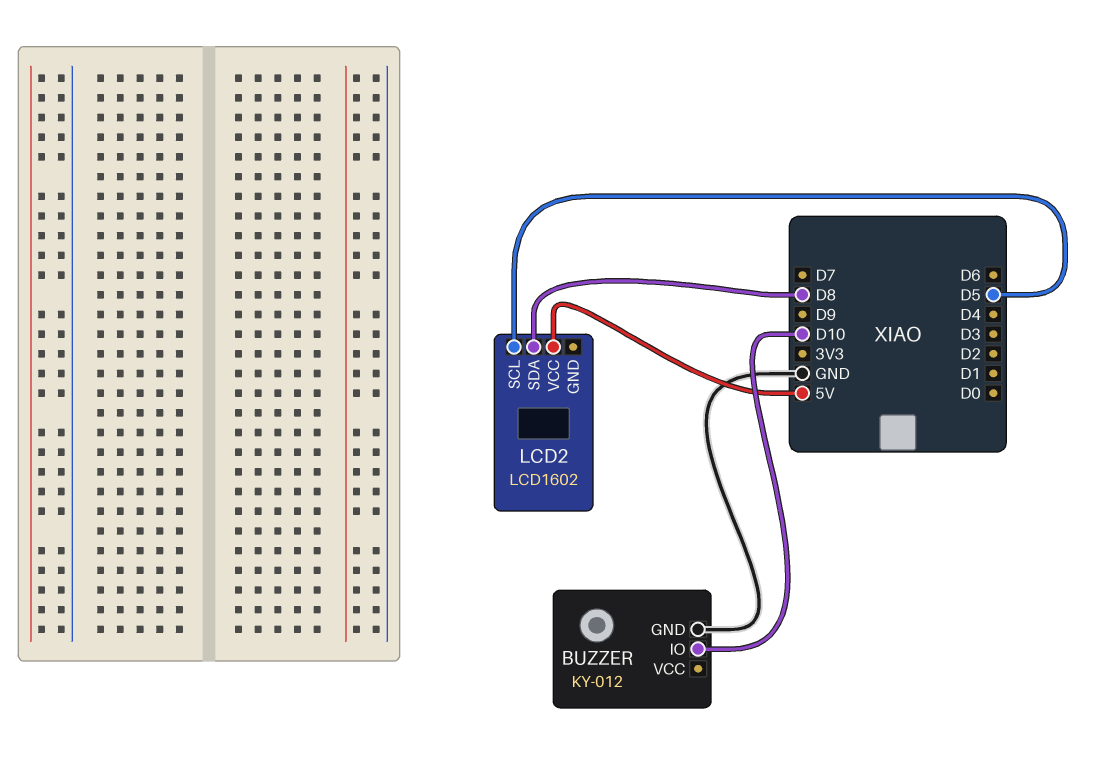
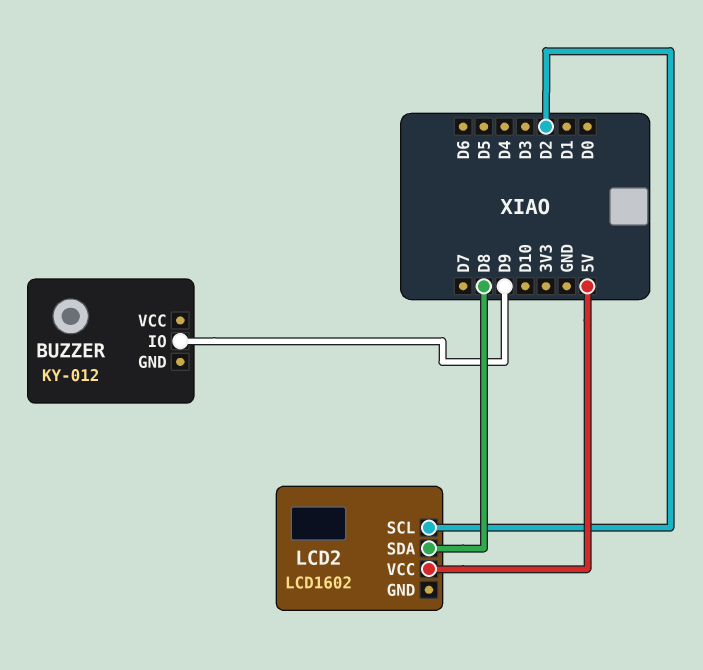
BUZZER pin GND: GND -> none
BUZZER pin IO: D10 -> D9
LCD2 pin SCL: D5 -> D2

